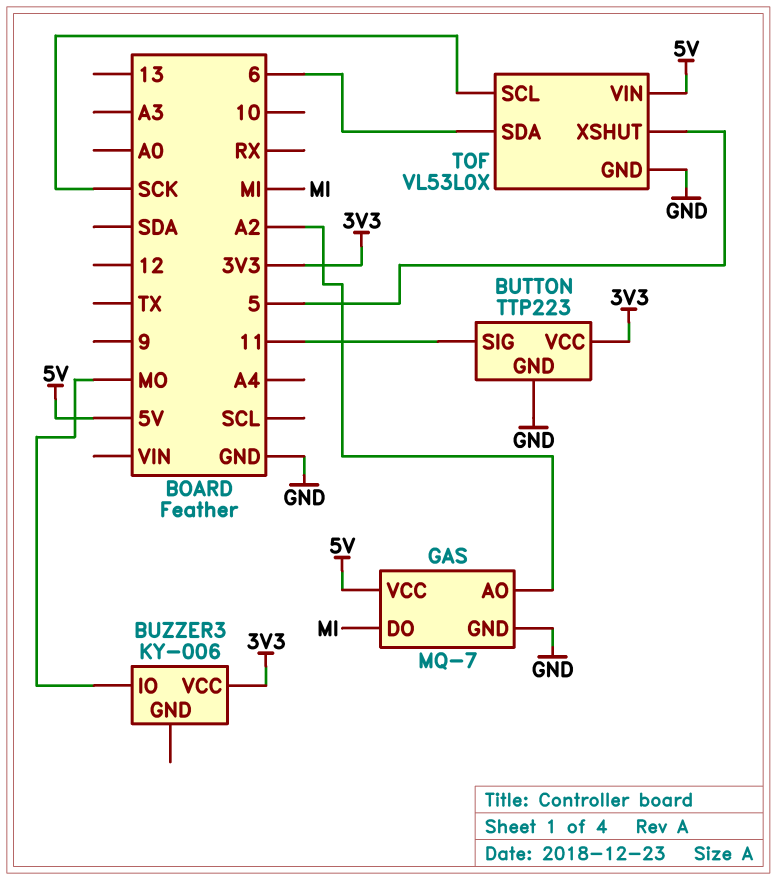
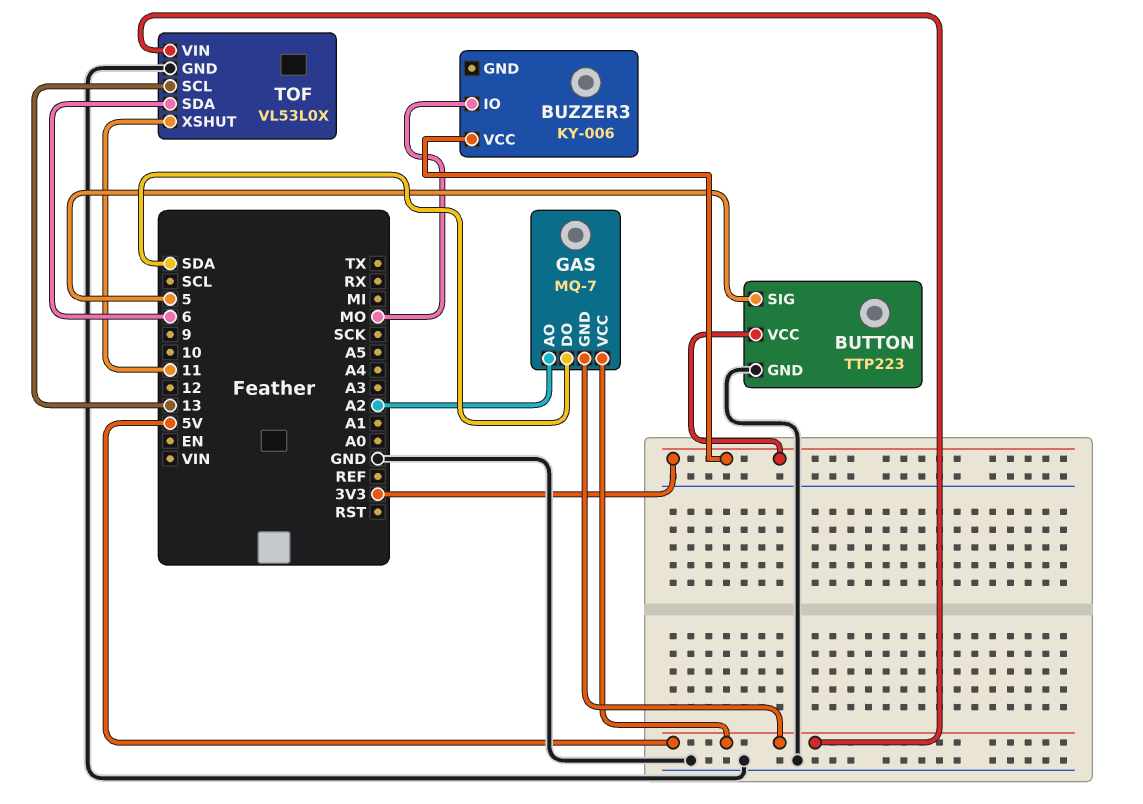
BUTTON pin SIG: 11 -> 5
GAS pin DO: MI -> SDA
GAS pin GND: GND -> 5V
TOF pin SCL: SCK -> 13
TOF pin XSHUT: 5 -> 11

